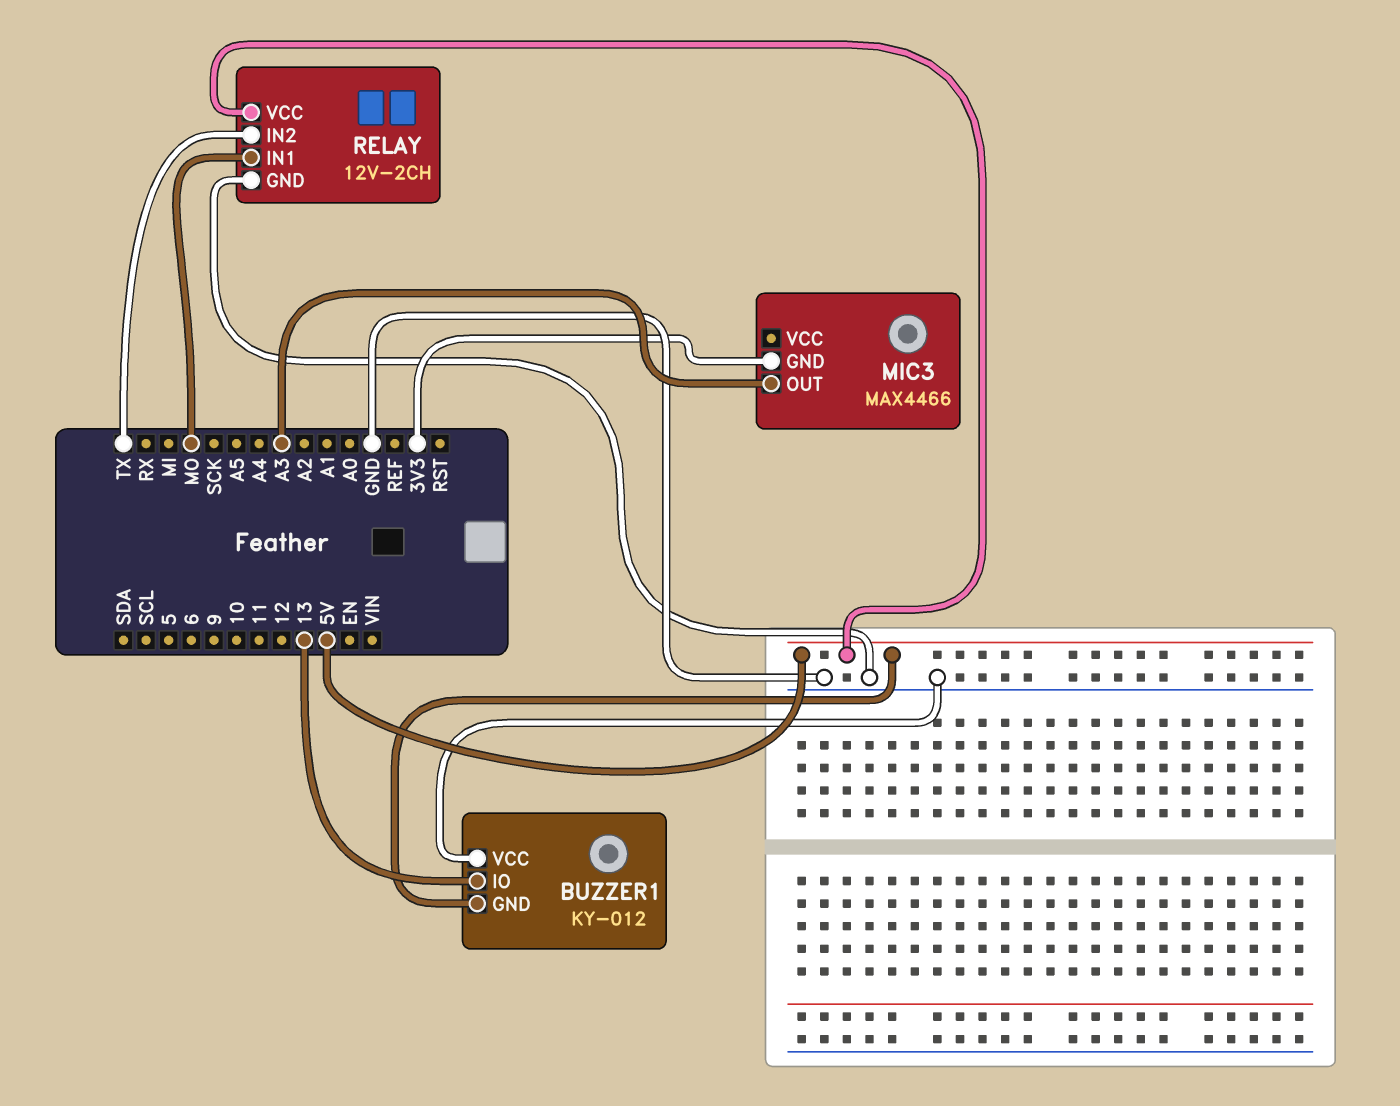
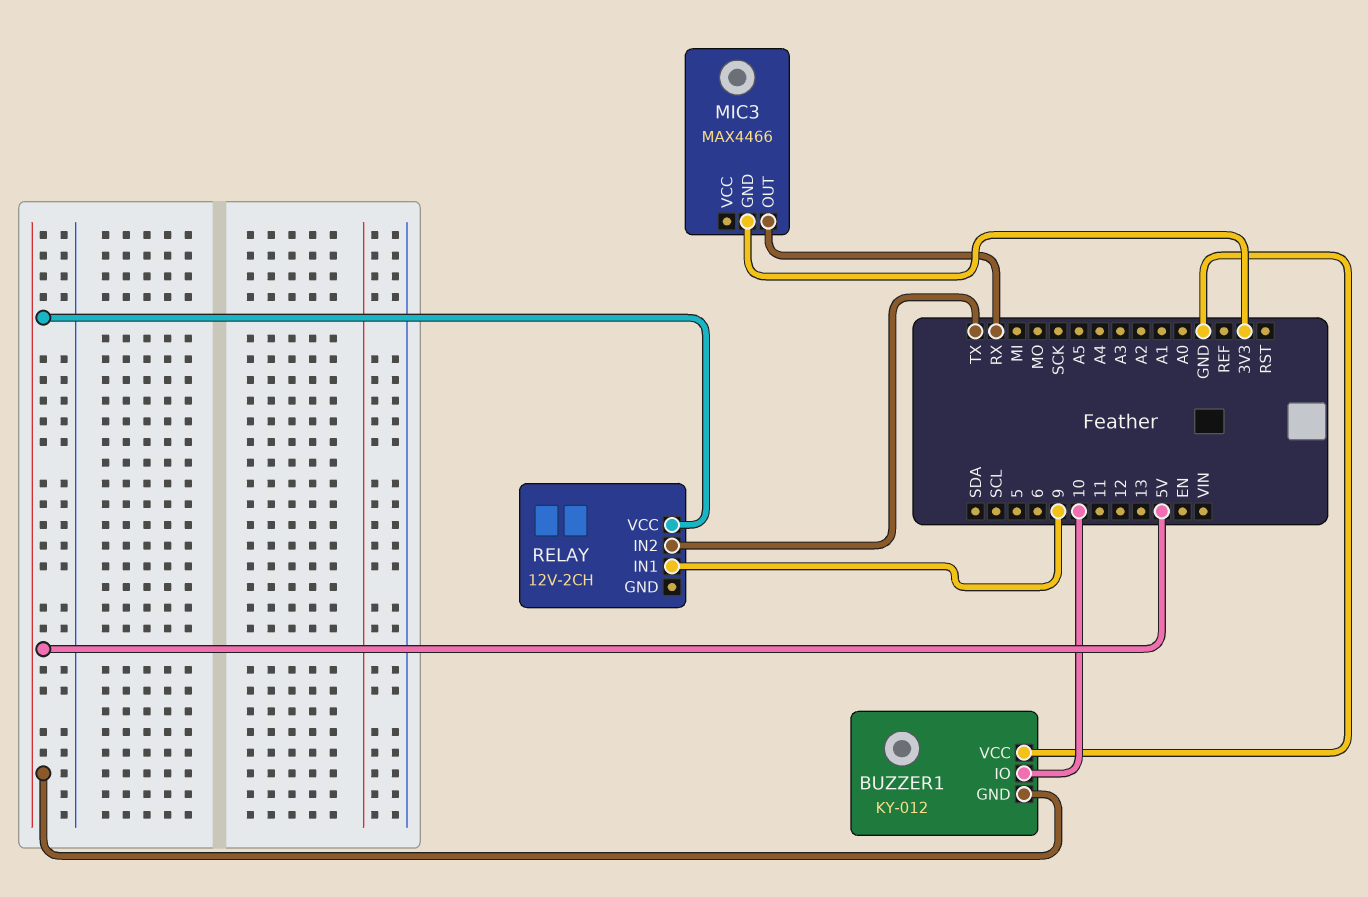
BUZZER1 pin IO: 13 -> 10
MIC3 pin OUT: A3 -> RX
RELAY pin GND: GND -> none
RELAY pin IN1: MO -> 9

